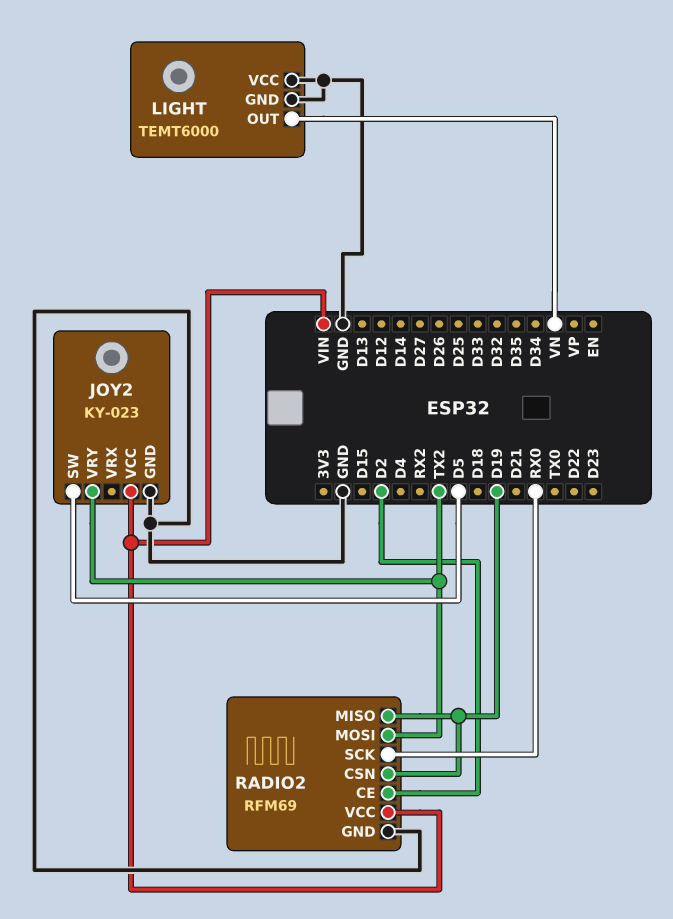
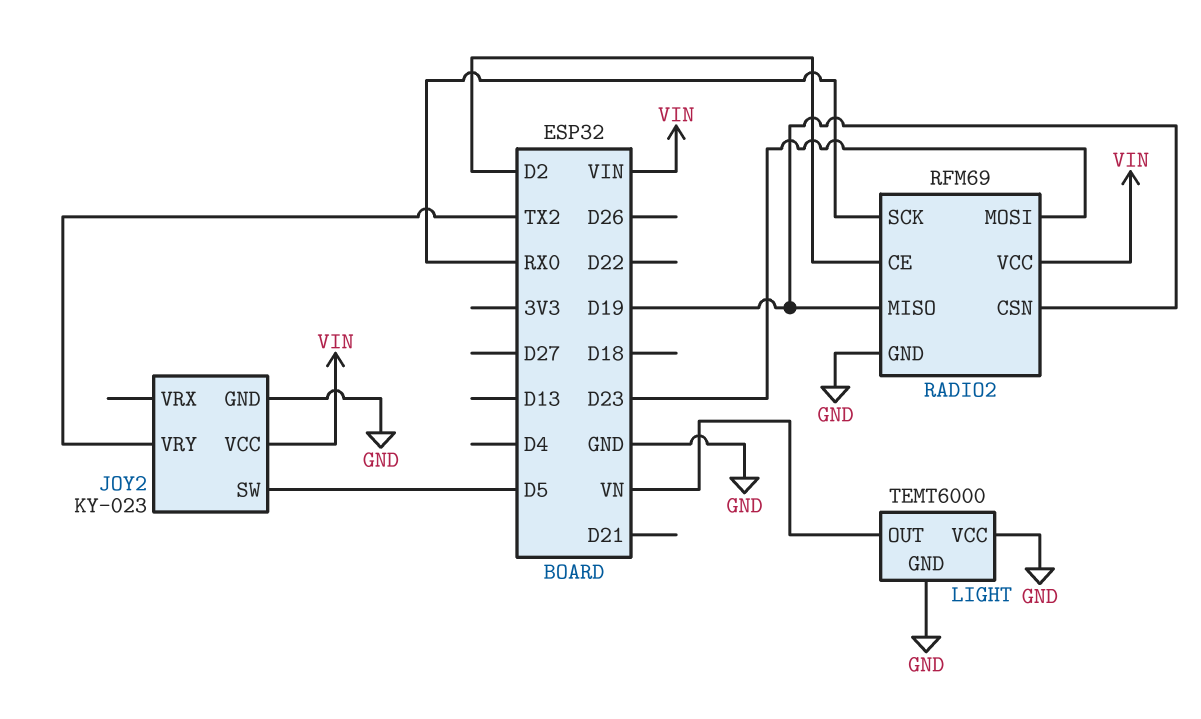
RADIO2 pin MOSI: TX2 -> D23

